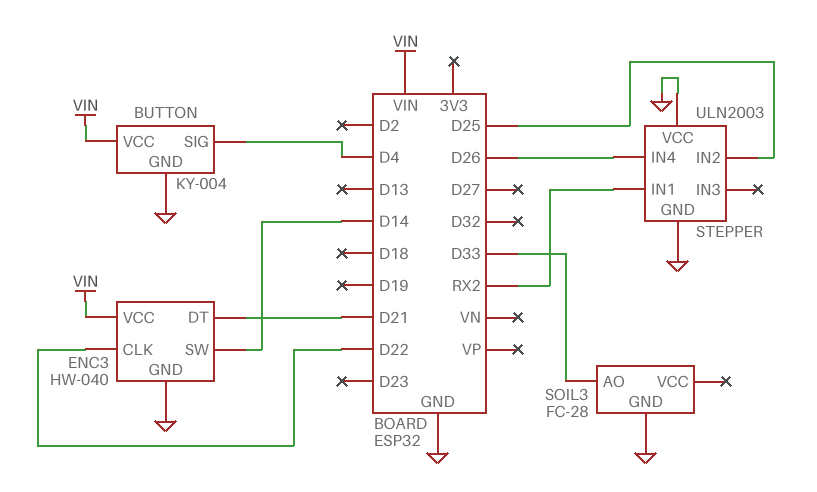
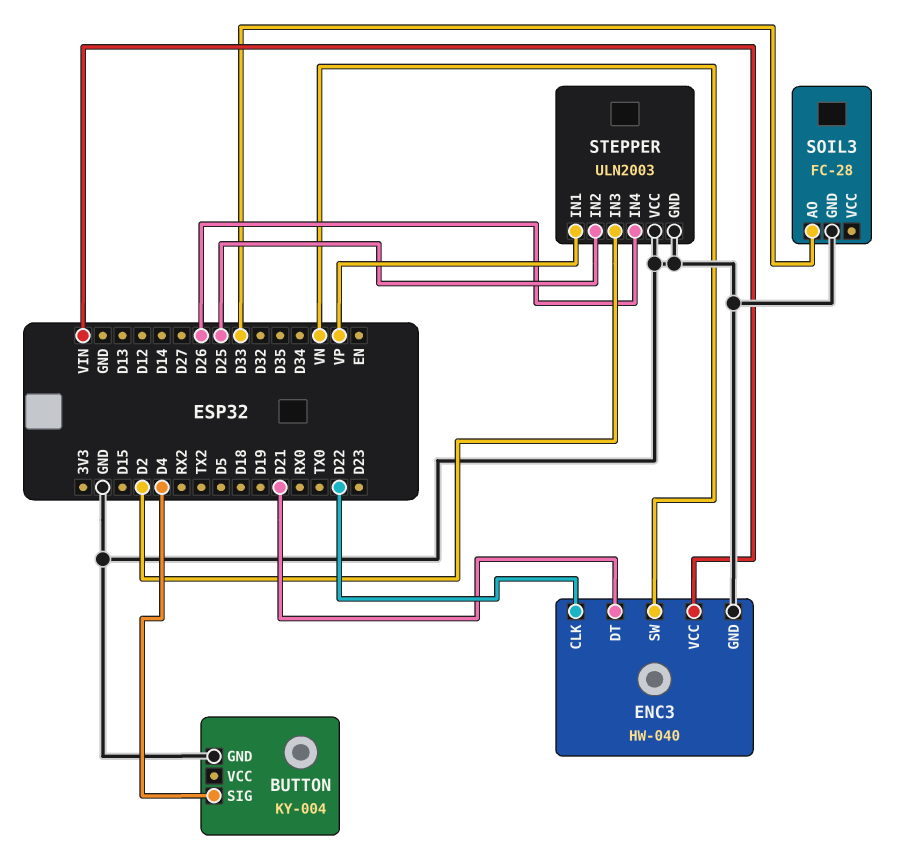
BUTTON pin VCC: VIN -> none
ENC3 pin SW: D14 -> VN
STEPPER pin IN1: RX2 -> VP
STEPPER pin IN3: none -> D2

